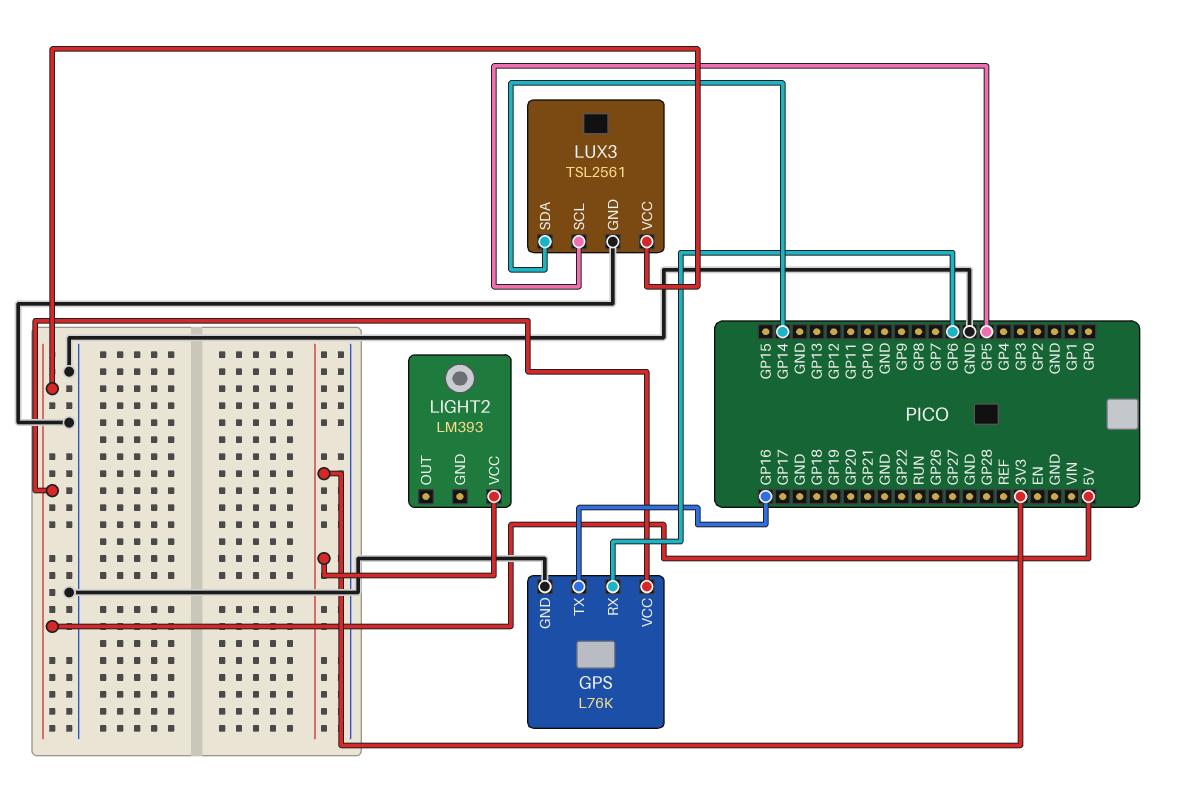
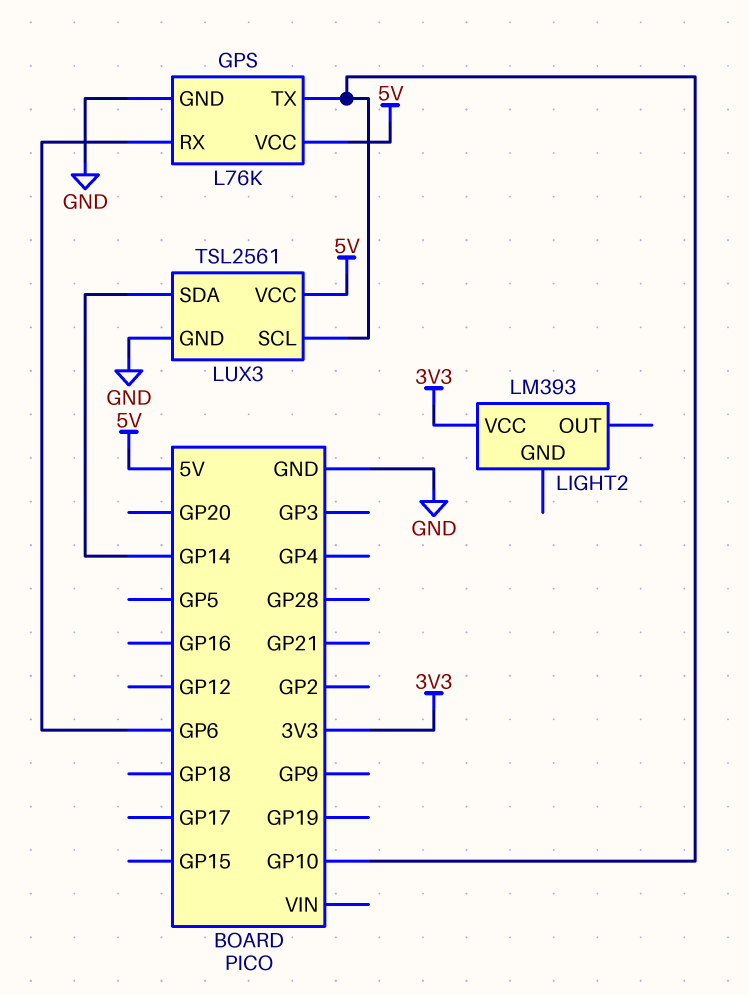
GPS pin TX: GP16 -> GP10
LUX3 pin SCL: GP5 -> GP10

